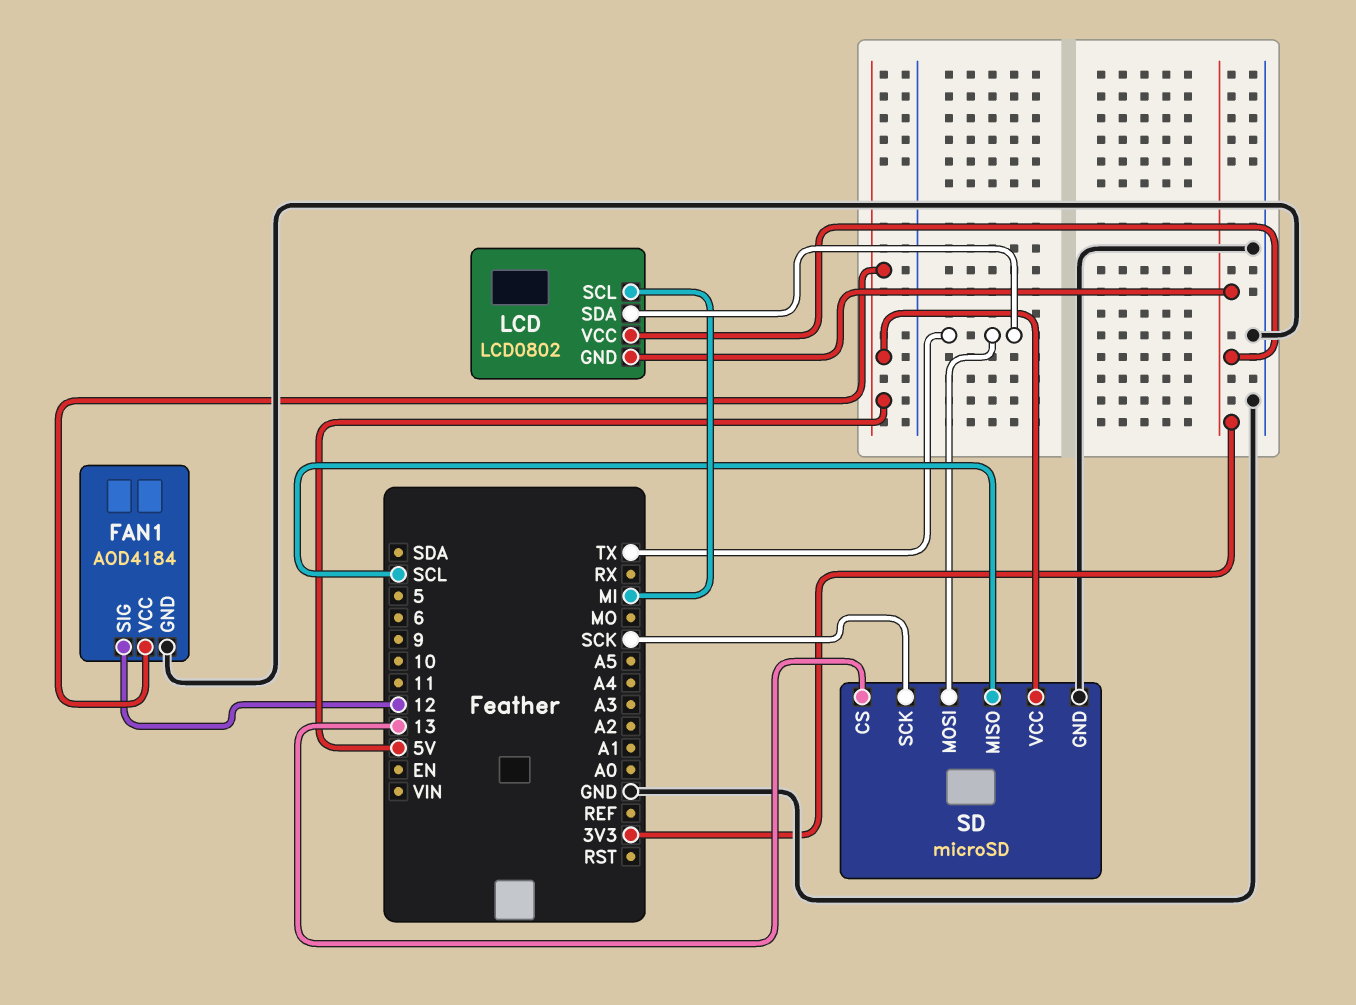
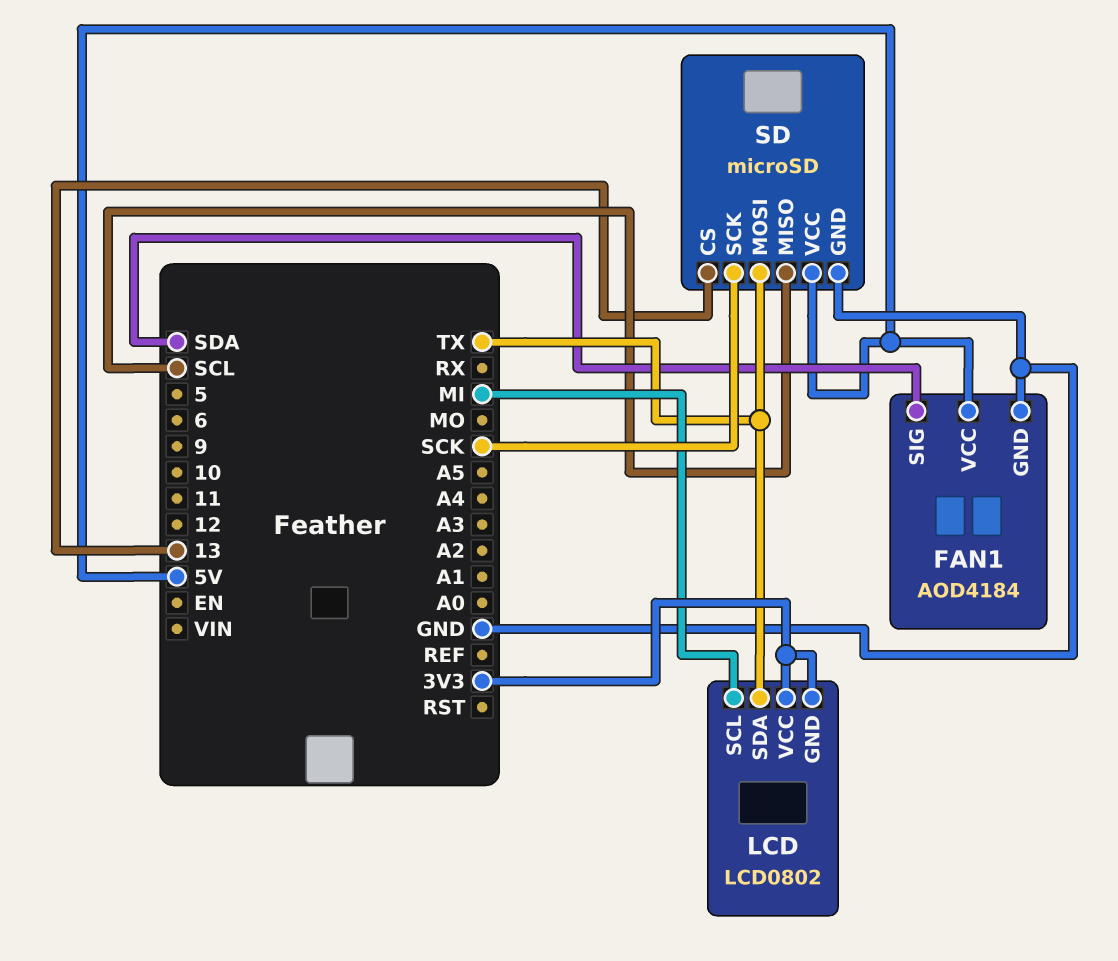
FAN1 pin SIG: 12 -> SDA

